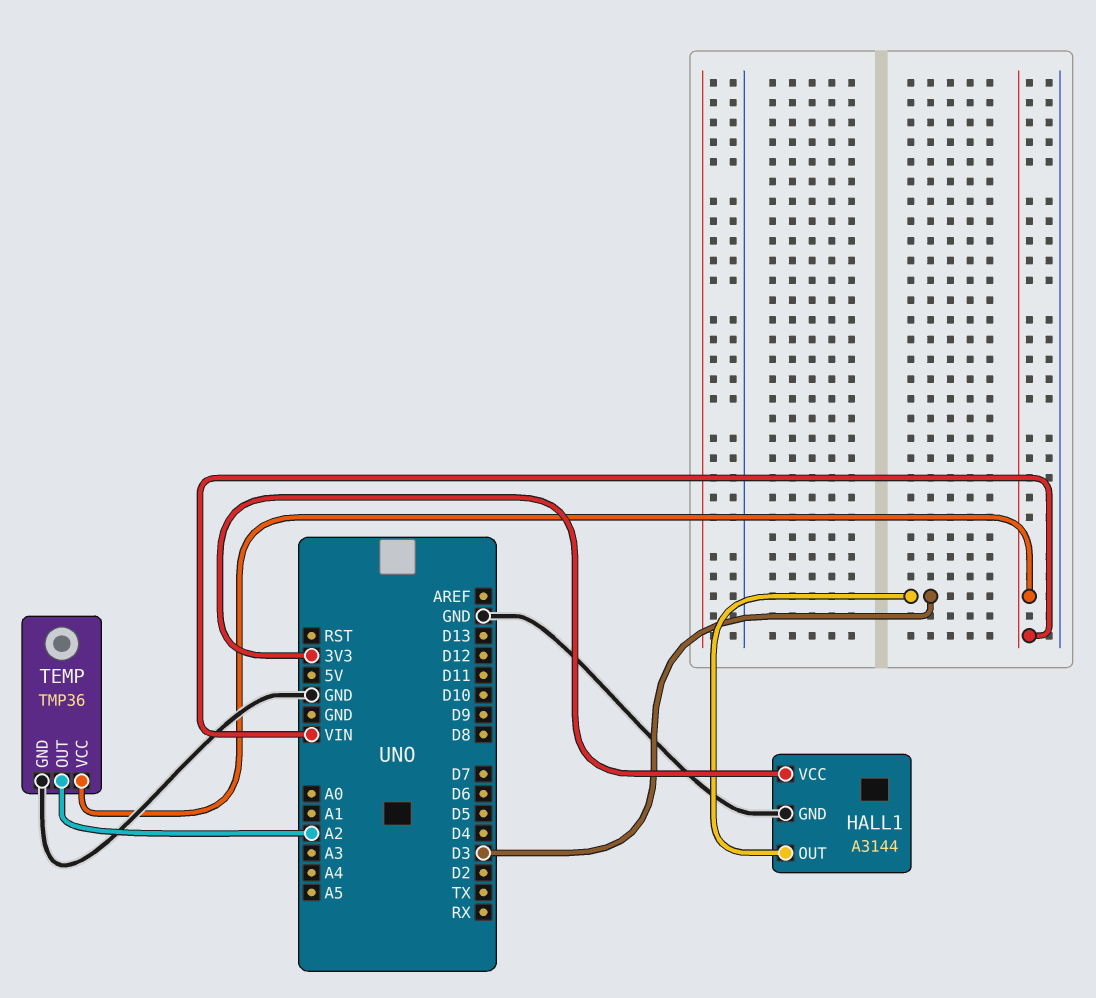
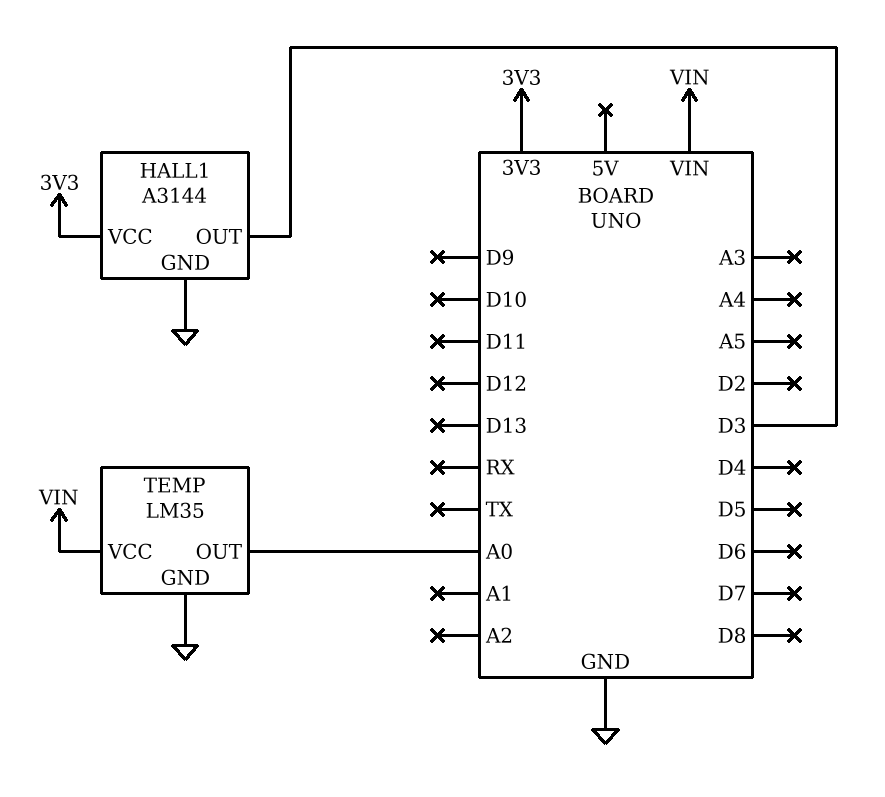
TEMP: TMP36 -> LM35
TEMP pin OUT: A2 -> A0

